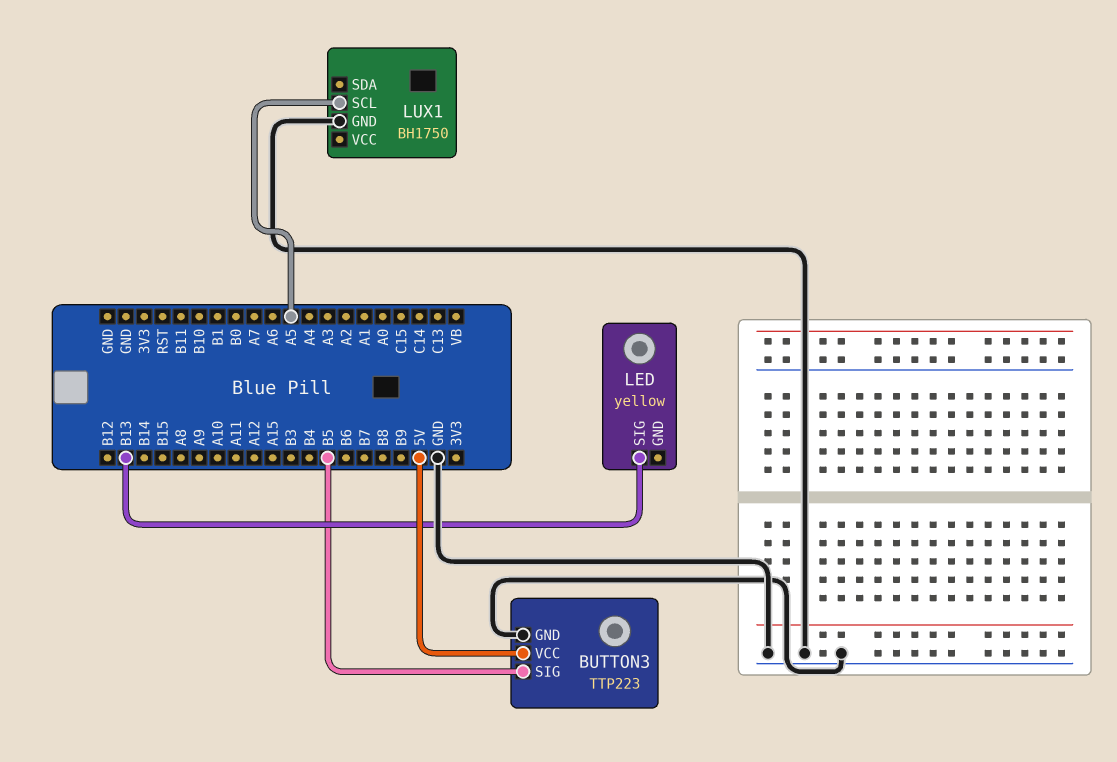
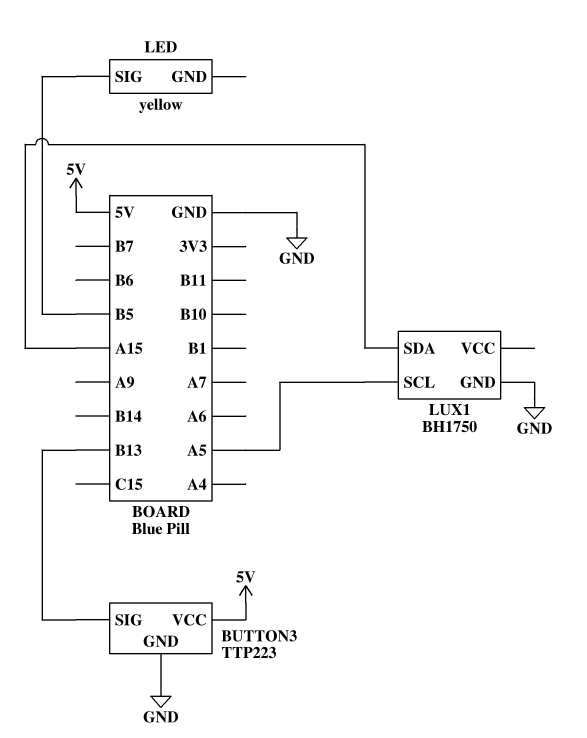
BUTTON3 pin SIG: B5 -> B13
LED pin SIG: B13 -> B5
LUX1 pin SDA: none -> A15

